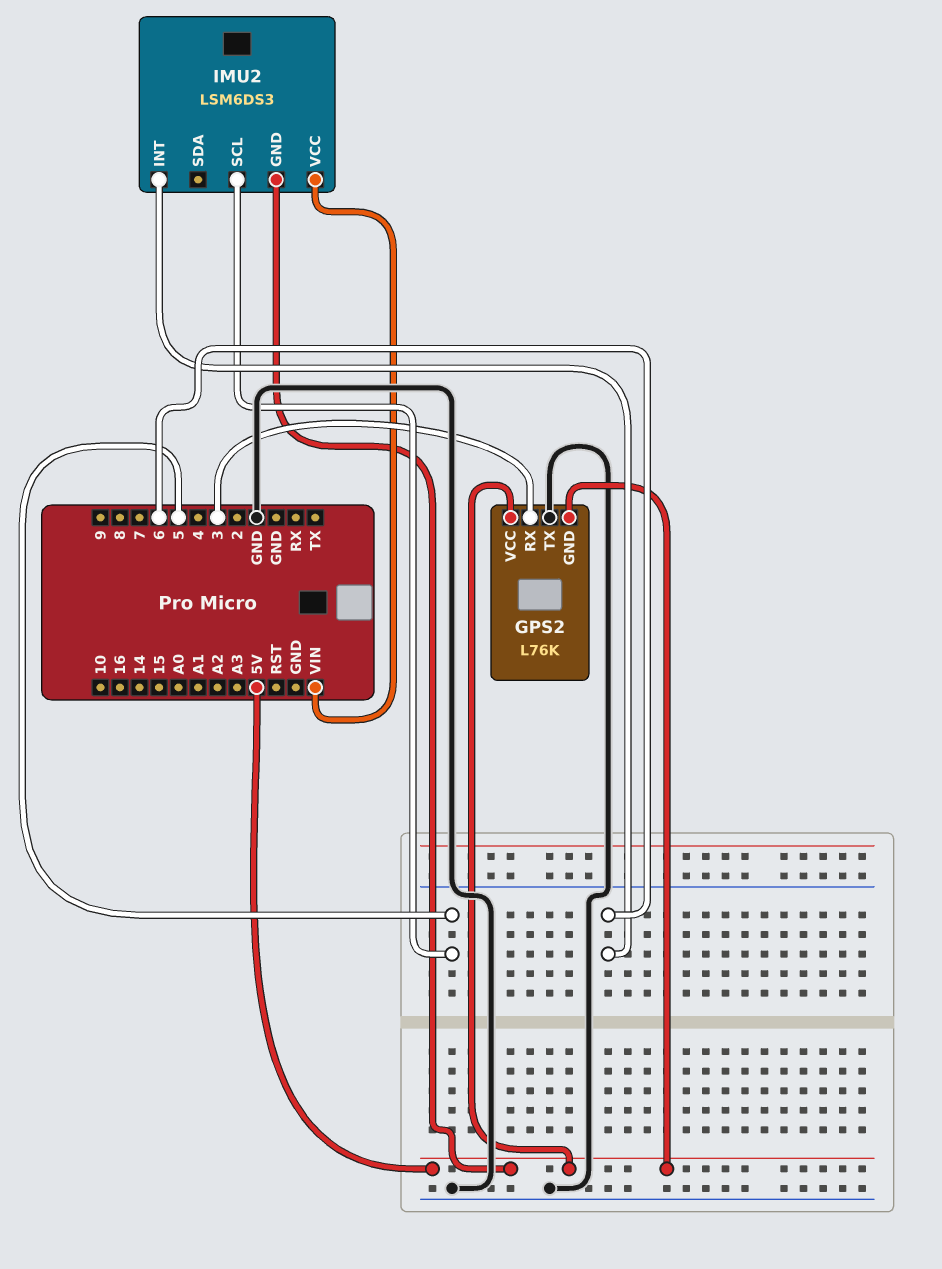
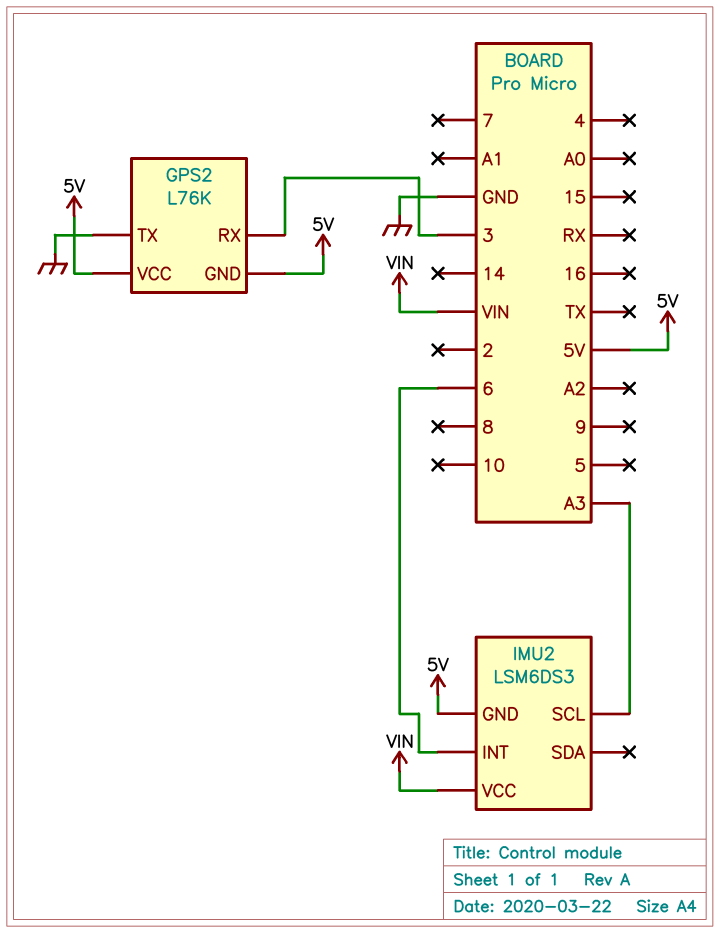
IMU2 pin SCL: 5 -> A3

